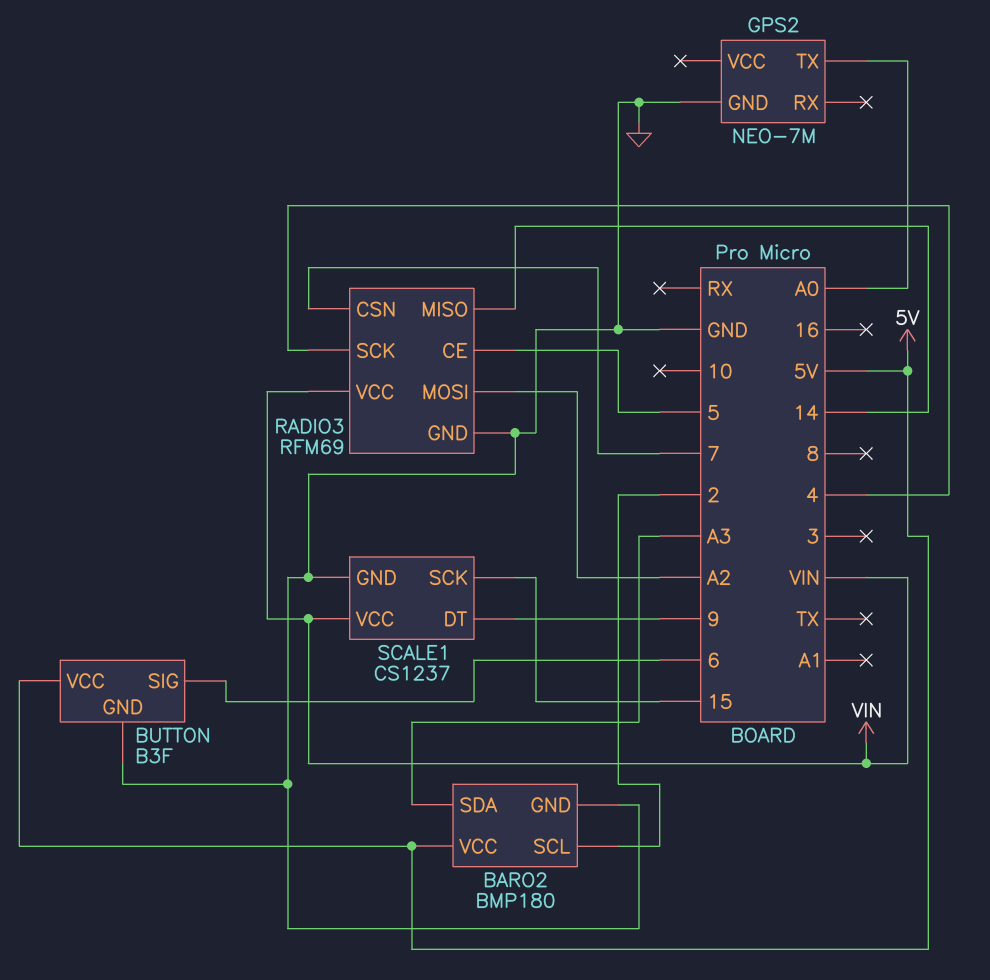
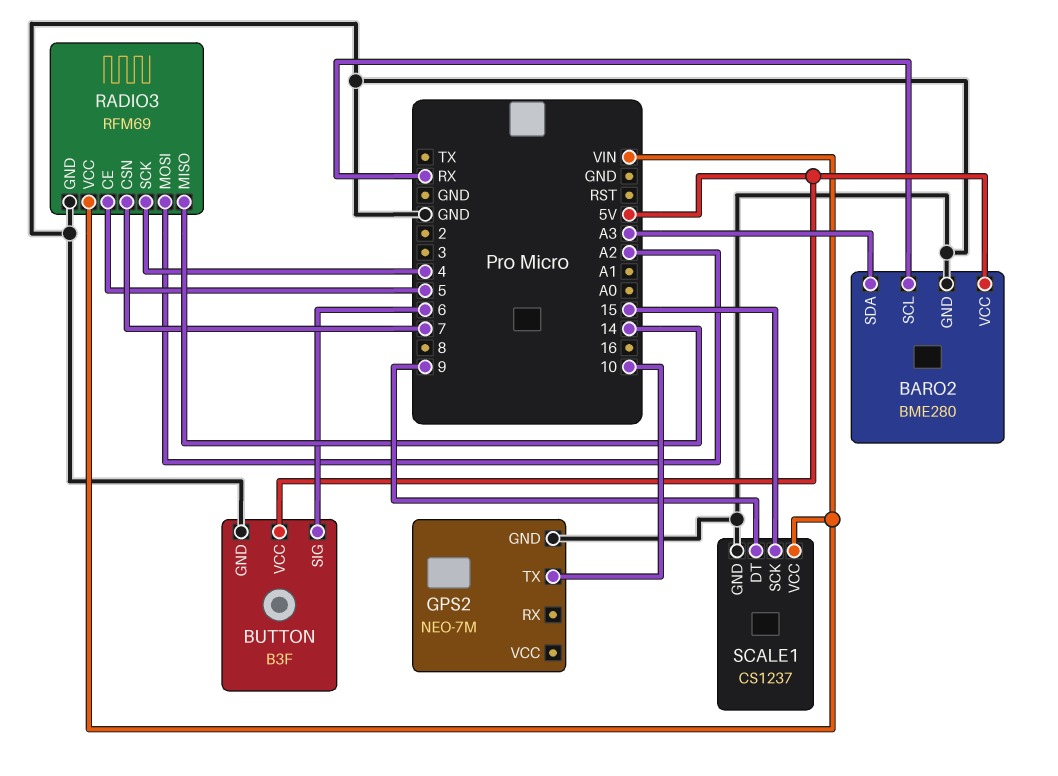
BARO2: BMP180 -> BME280
BARO2 pin SCL: 2 -> RX
GPS2 pin TX: A0 -> 10

